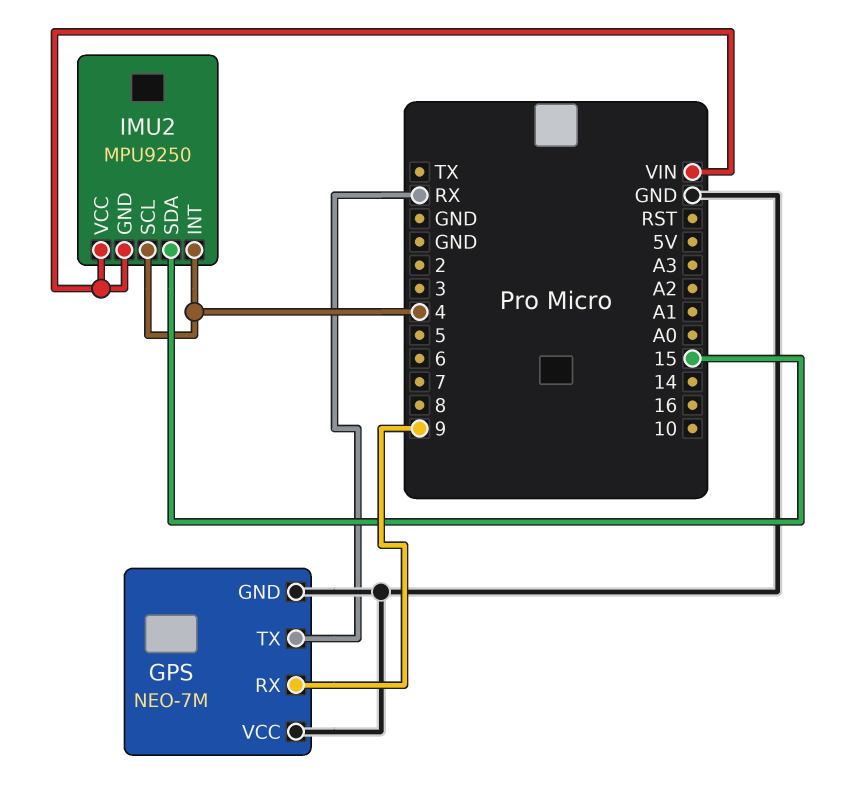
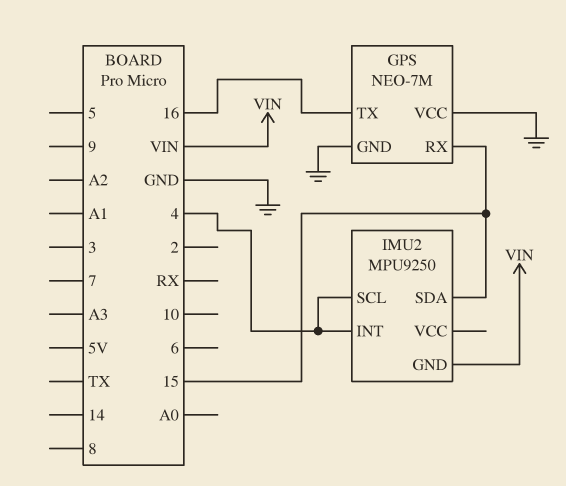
GPS pin RX: 9 -> 15
GPS pin TX: RX -> 16
IMU2 pin VCC: VIN -> none

